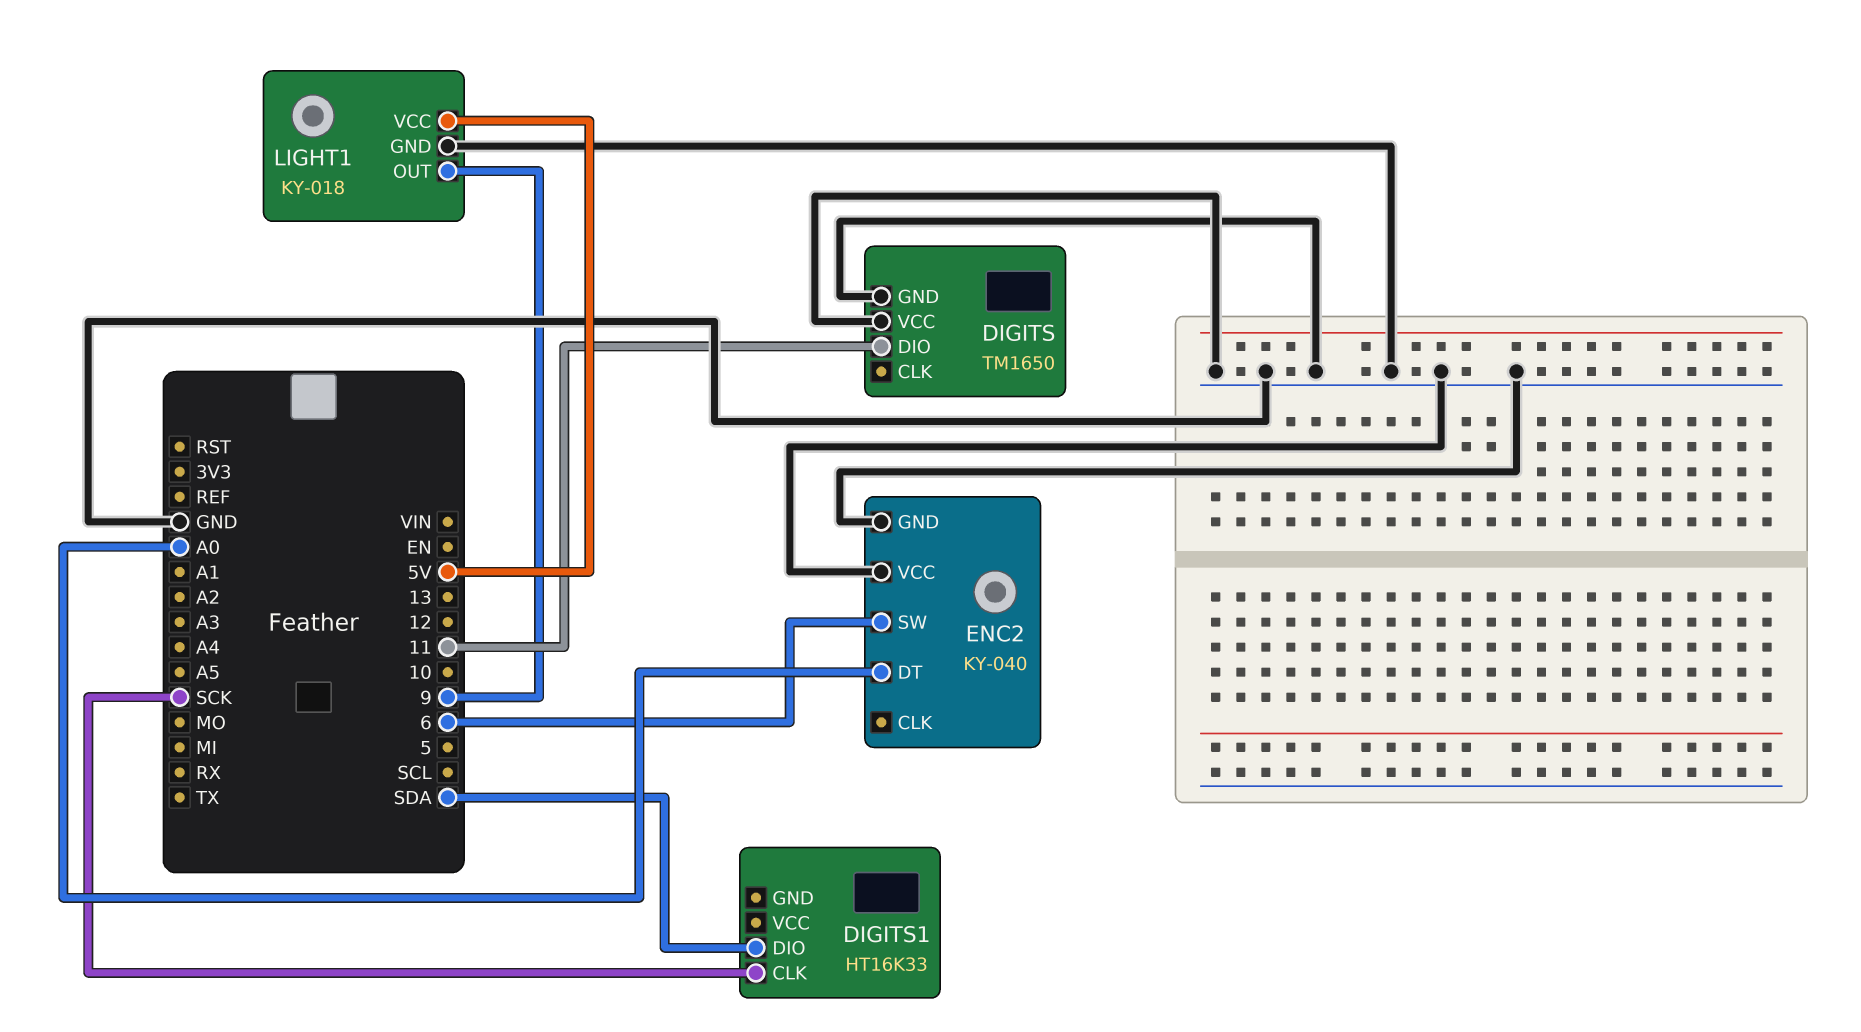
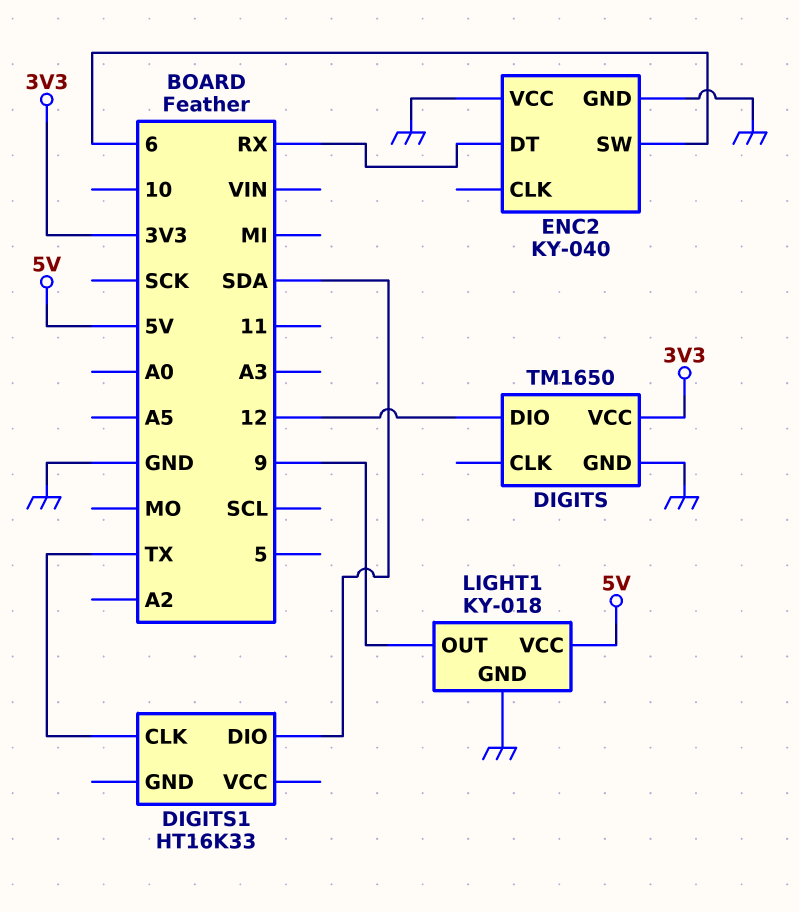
DIGITS pin DIO: 11 -> 12
DIGITS pin VCC: GND -> 3V3
DIGITS1 pin CLK: SCK -> TX
ENC2 pin DT: A0 -> RX

